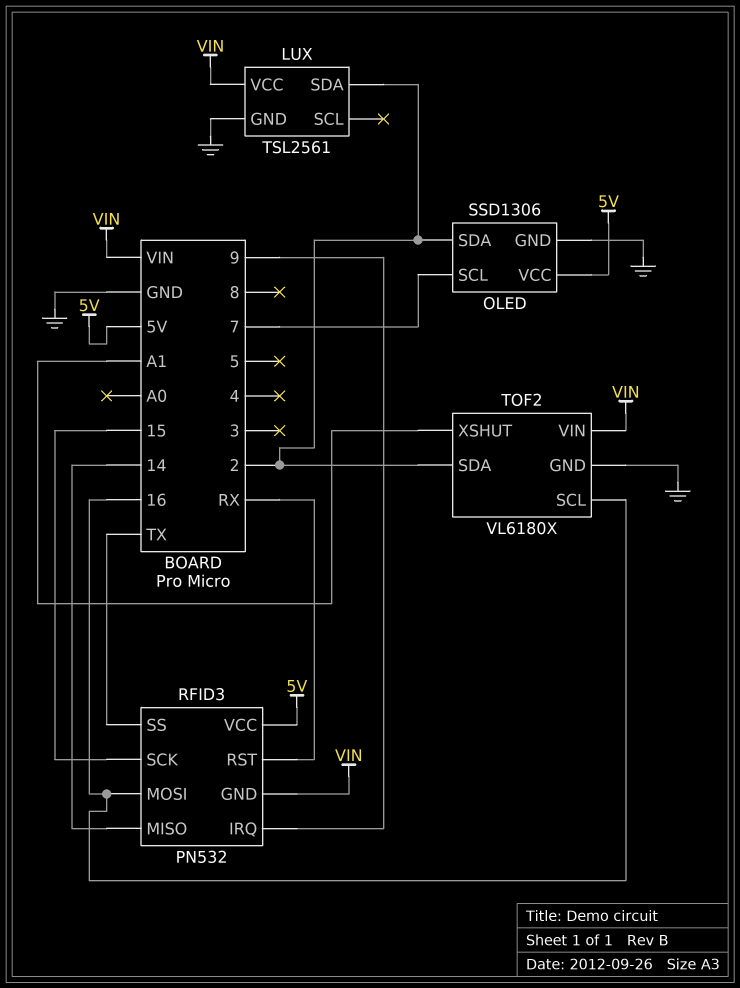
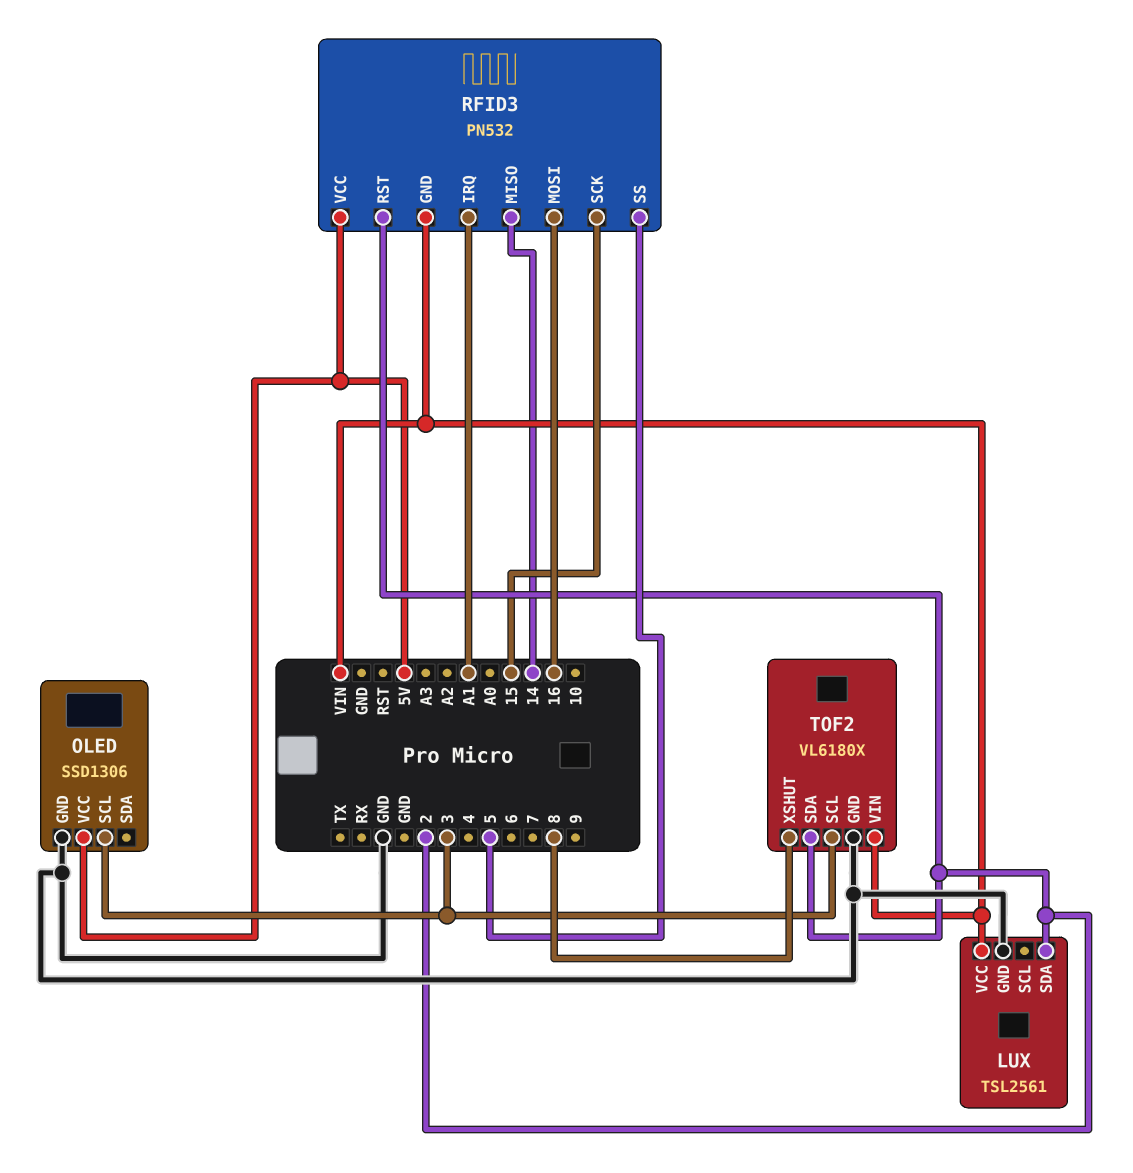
OLED pin SCL: 7 -> 3
OLED pin SDA: 2 -> none
RFID3 pin IRQ: 9 -> A1
RFID3 pin RST: RX -> 2
RFID3 pin SS: TX -> 5
TOF2 pin SCL: 16 -> 3
TOF2 pin XSHUT: A1 -> 8

